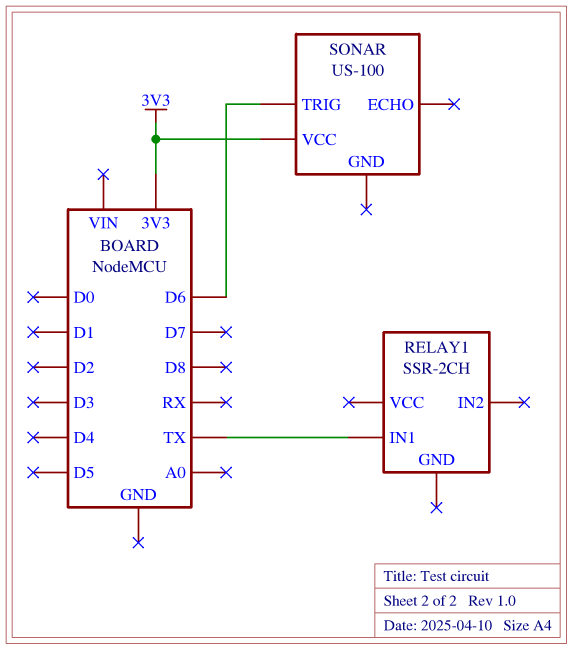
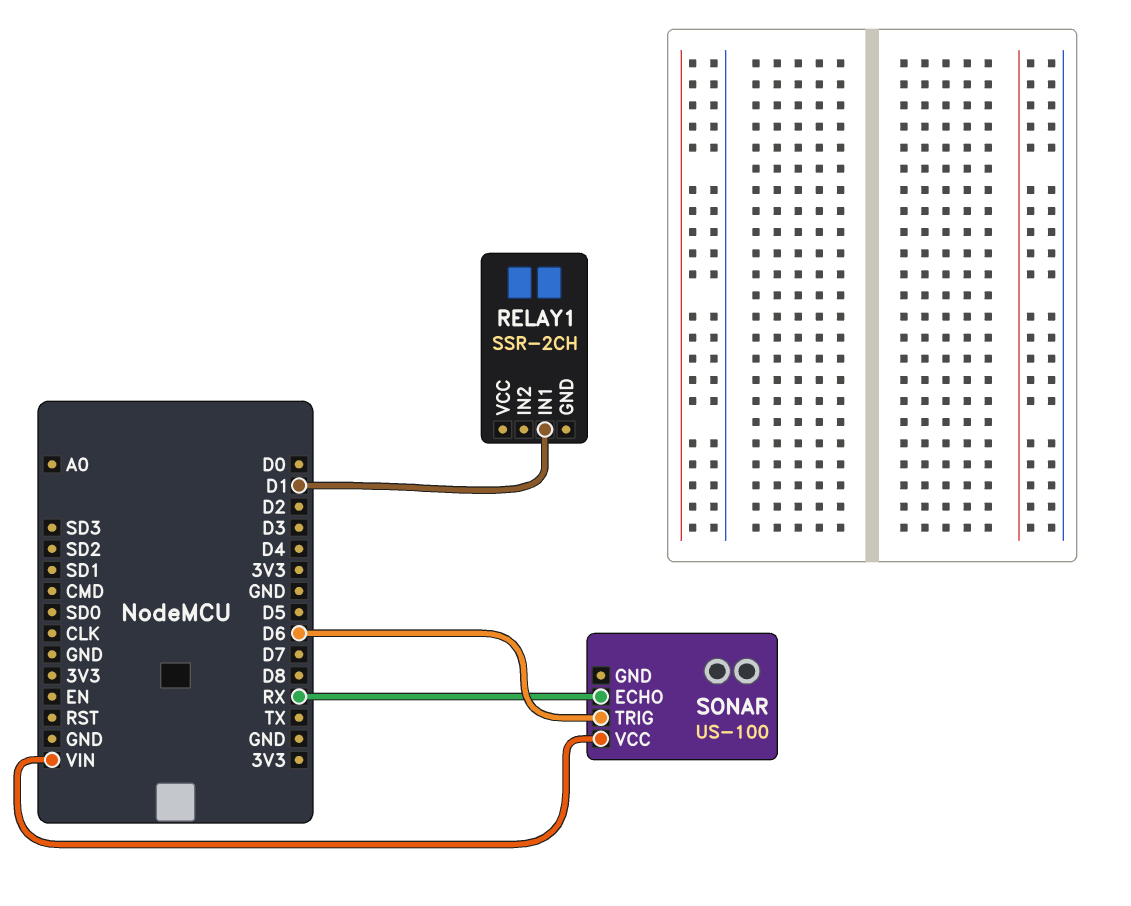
RELAY1 pin IN1: TX -> D1
SONAR pin ECHO: none -> RX
SONAR pin VCC: 3V3 -> VIN

